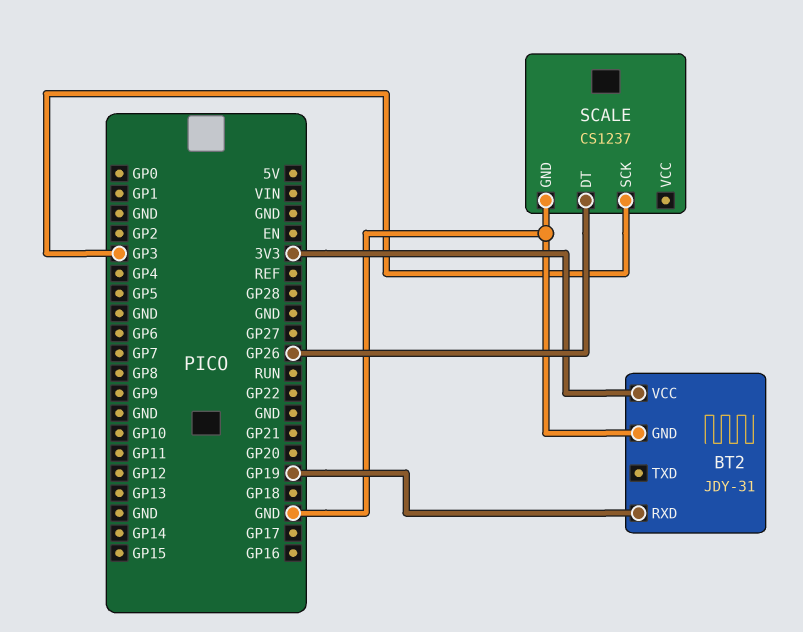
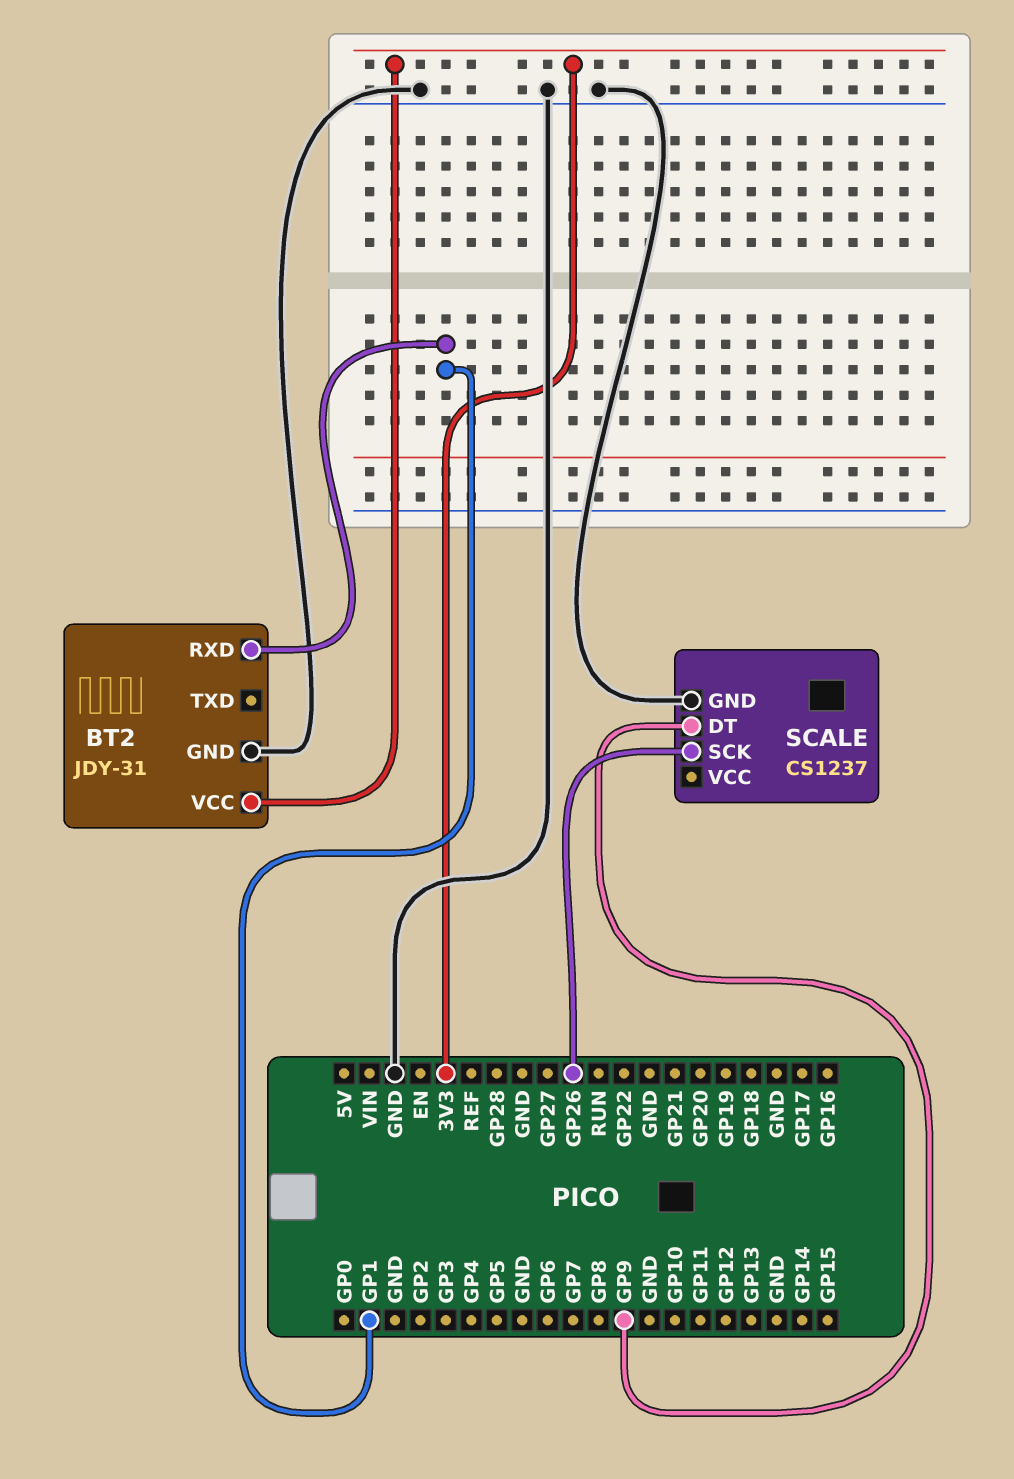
BT2 pin RXD: GP19 -> GP1
SCALE pin DT: GP26 -> GP9
SCALE pin SCK: GP3 -> GP26

